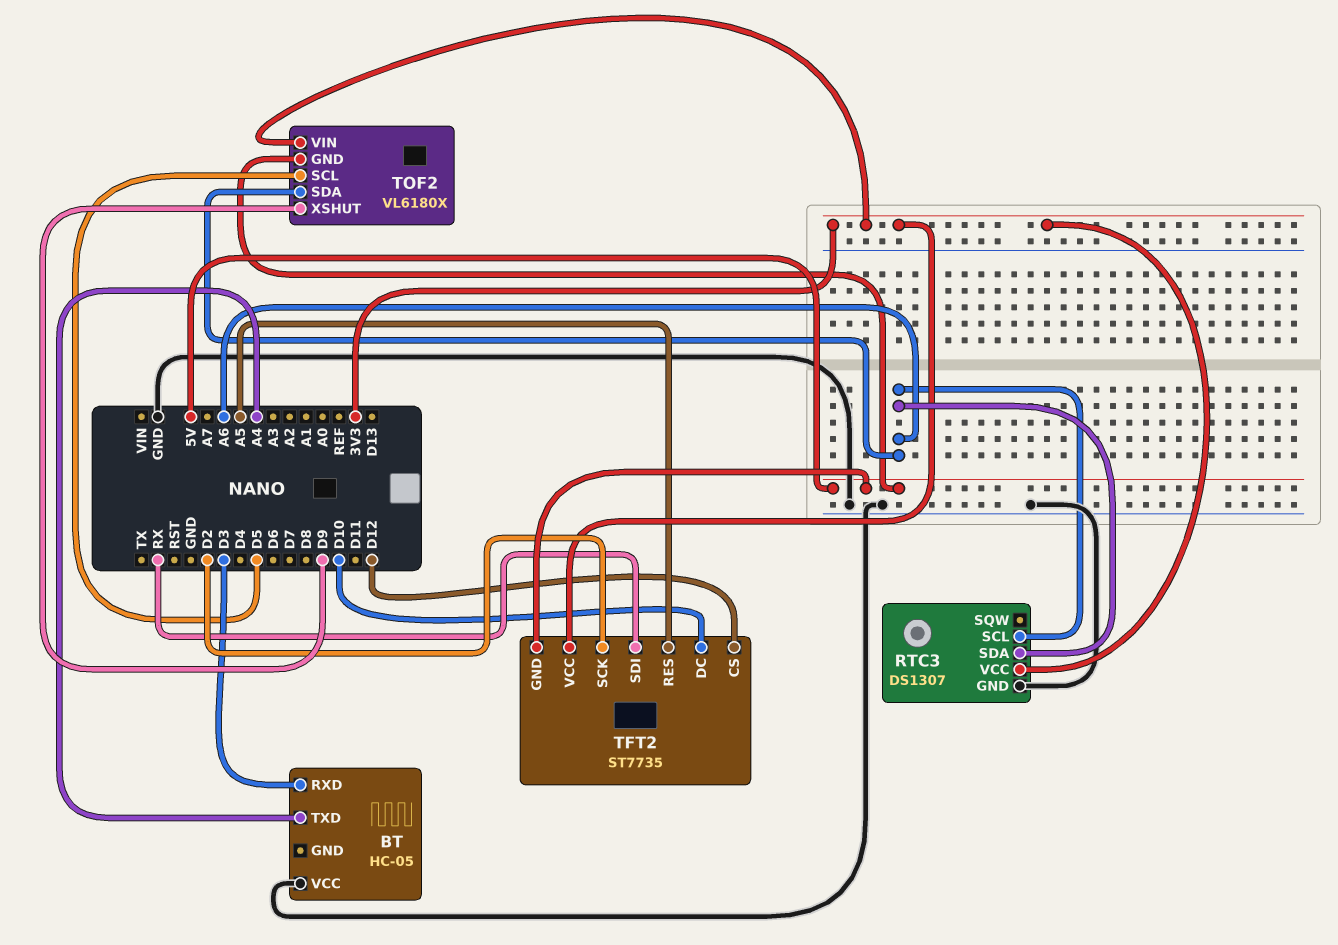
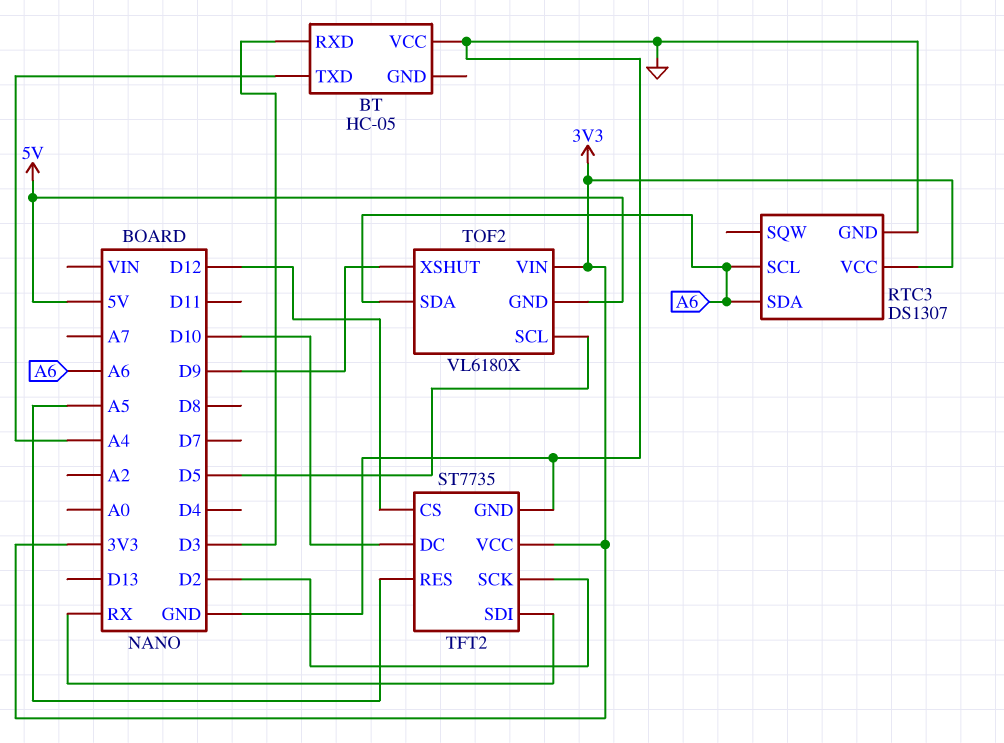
TFT2 pin GND: 5V -> GND

